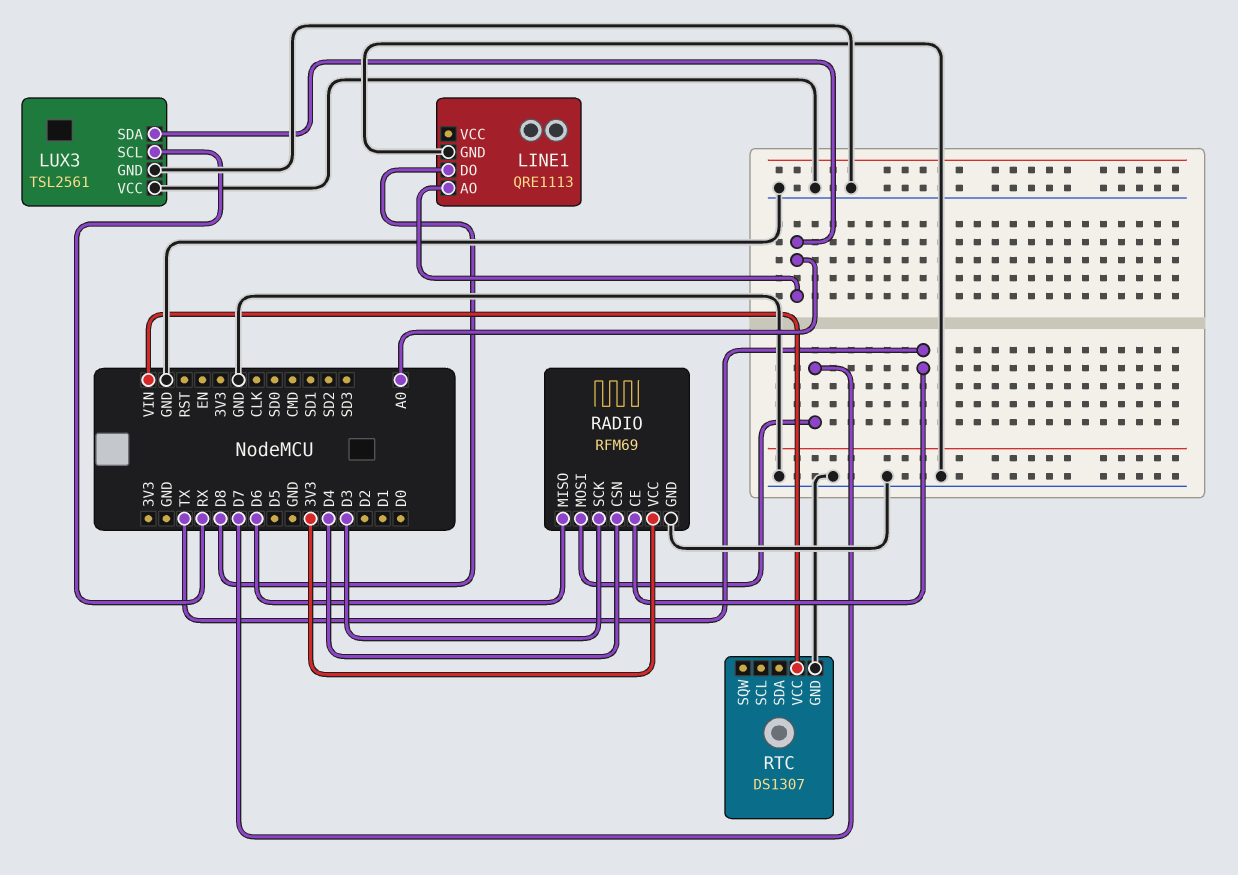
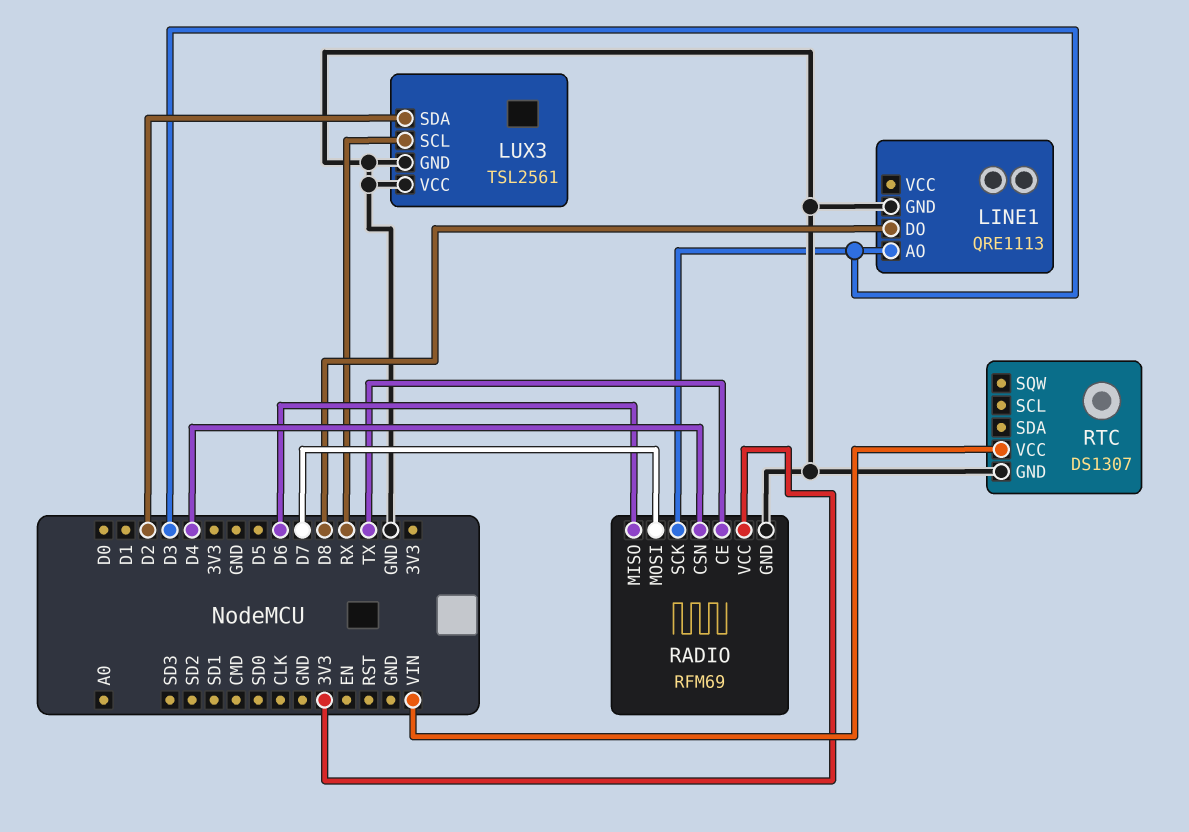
LINE1 pin AO: A0 -> D3
LUX3 pin SDA: A0 -> D2

